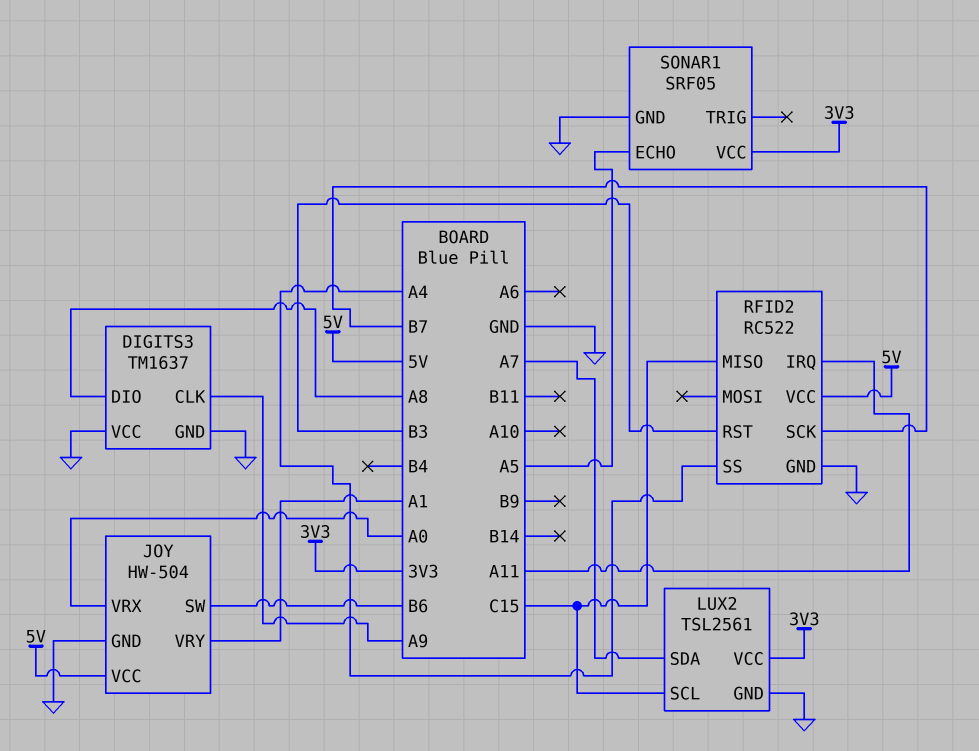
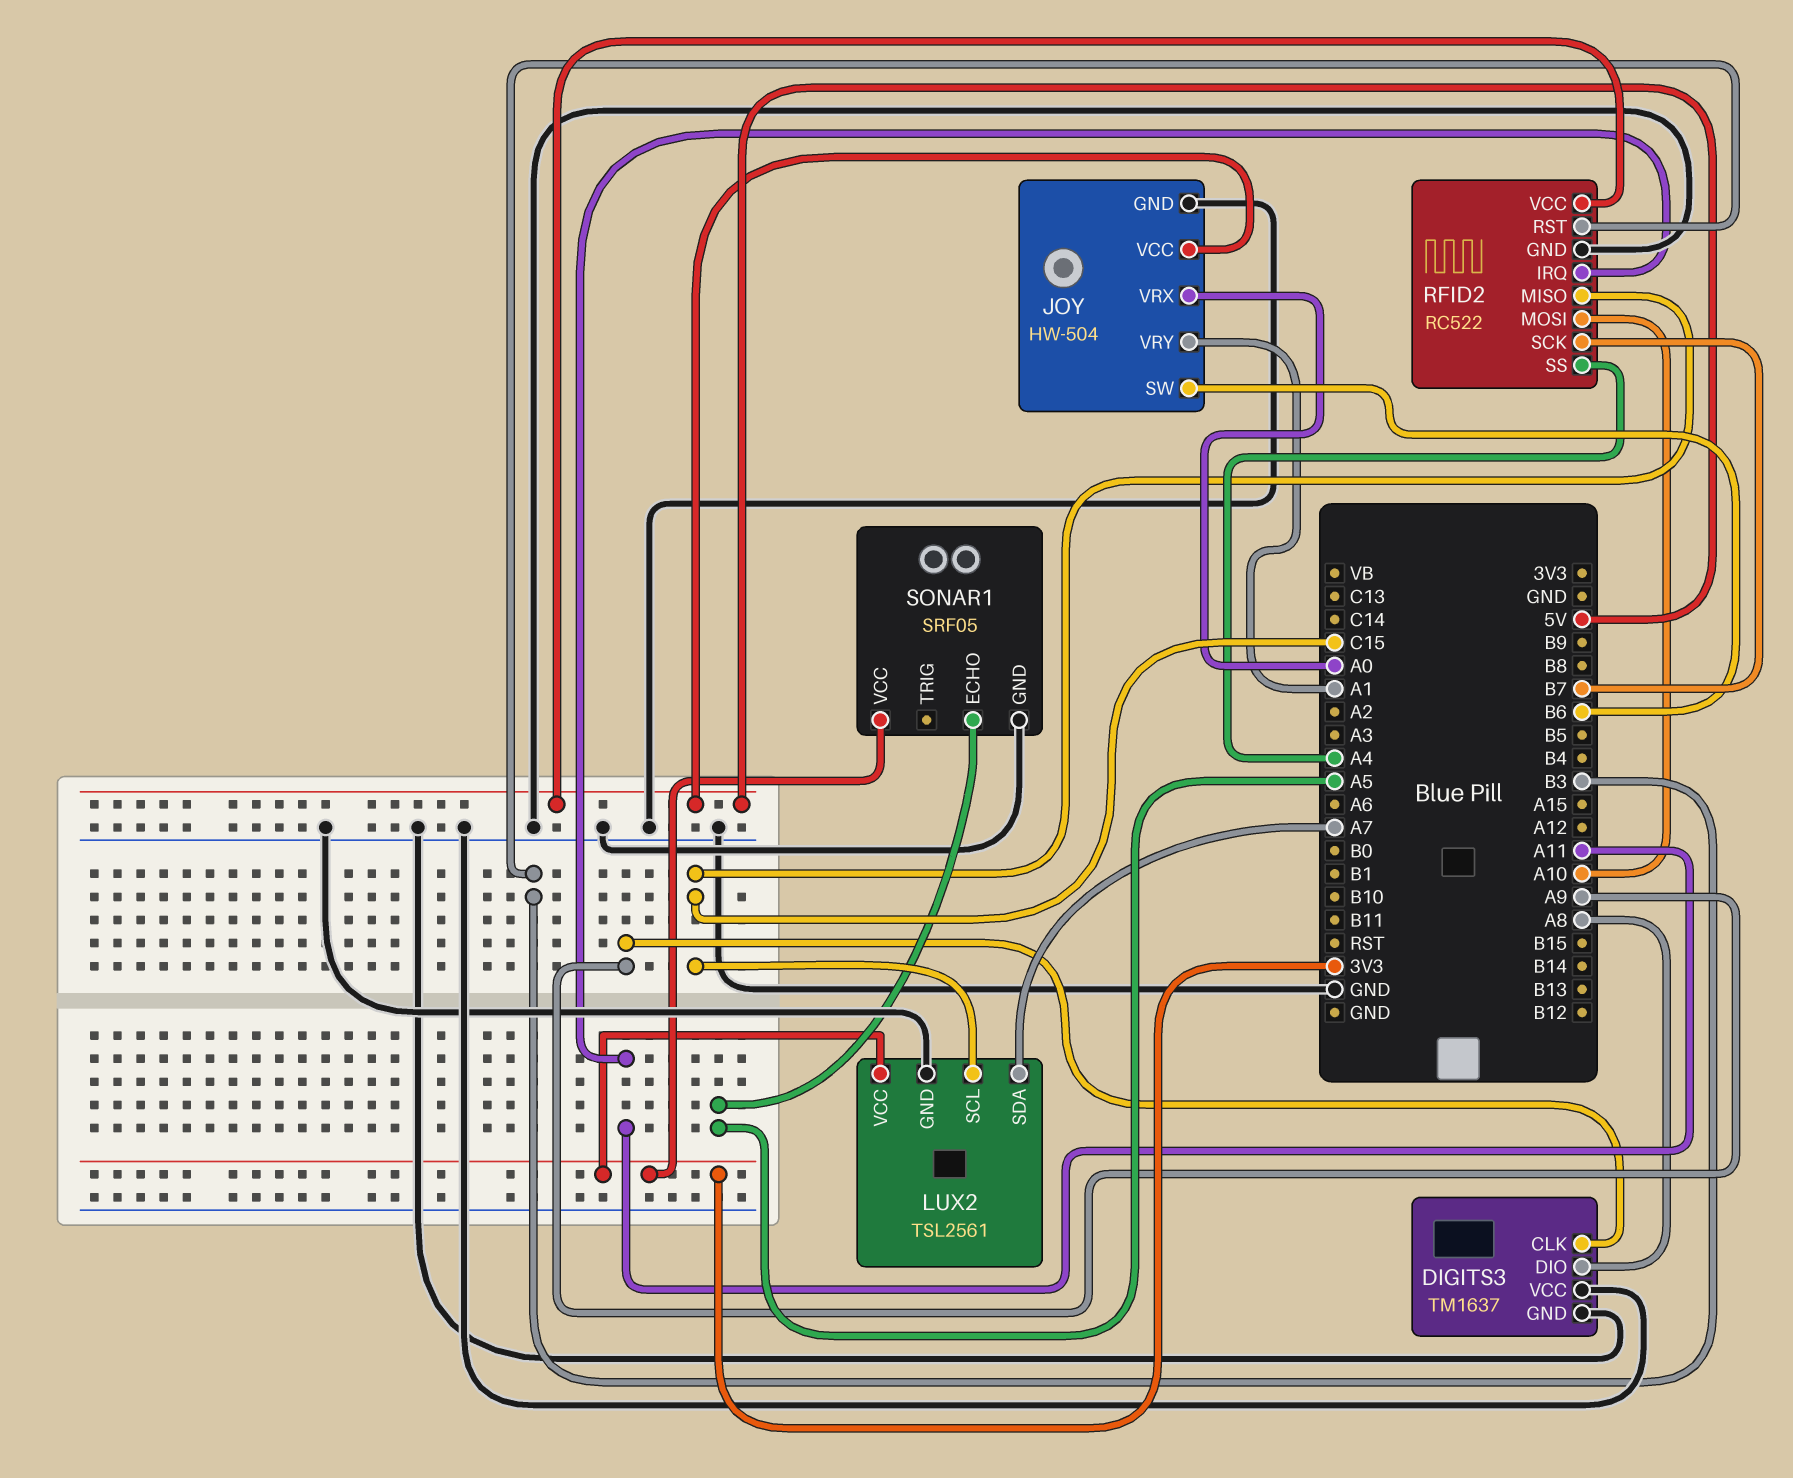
RFID2 pin MOSI: none -> A10

